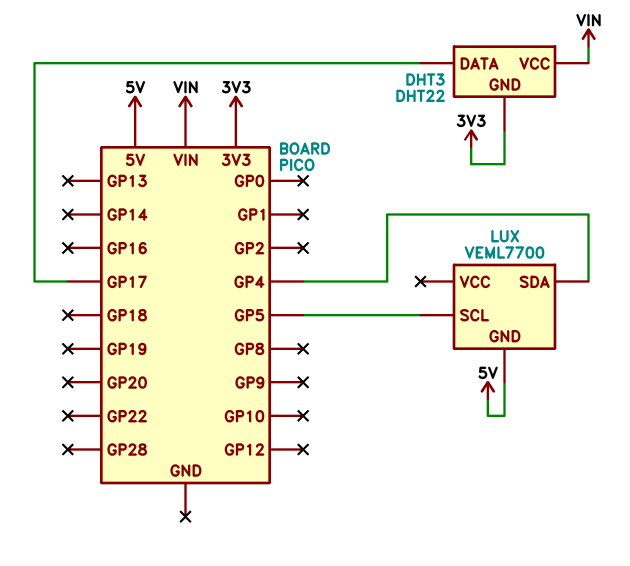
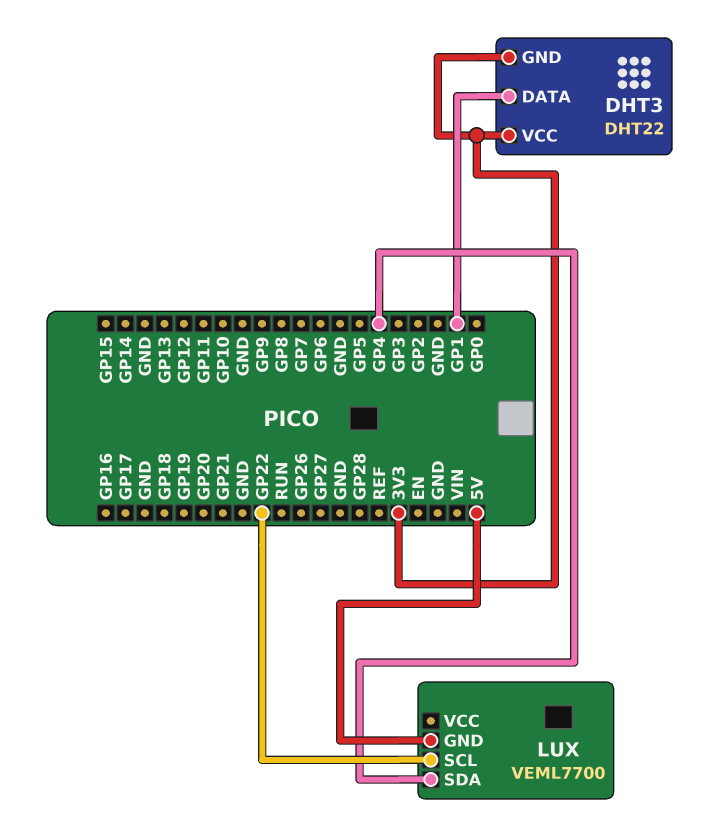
DHT3 pin DATA: GP17 -> GP1
DHT3 pin VCC: VIN -> 3V3
LUX pin SCL: GP5 -> GP22

